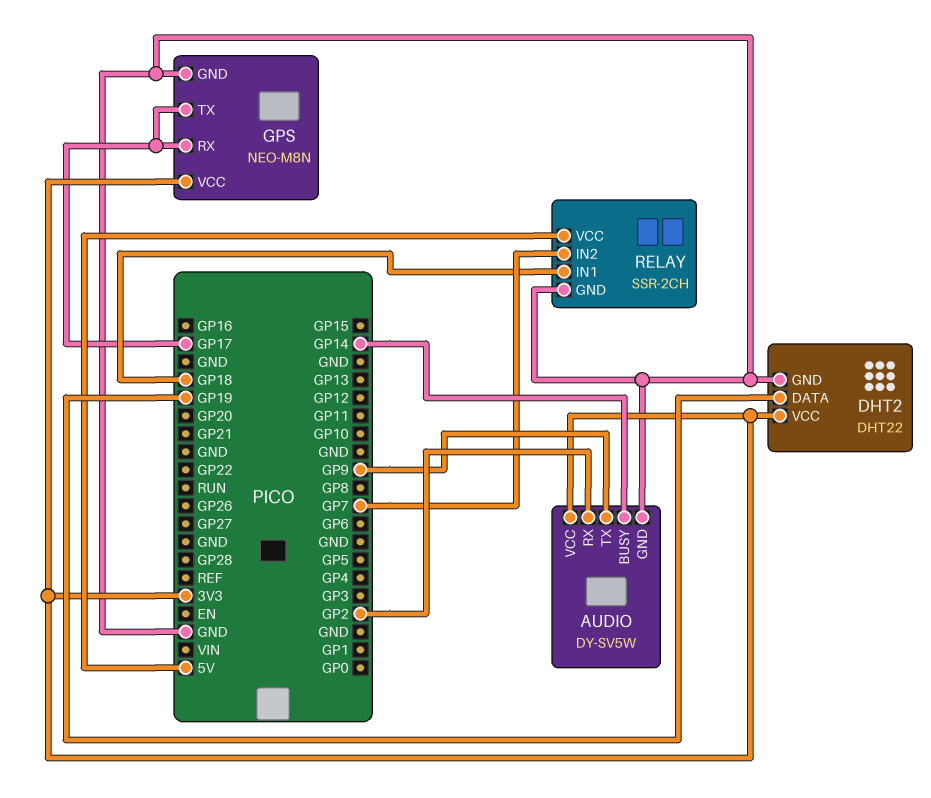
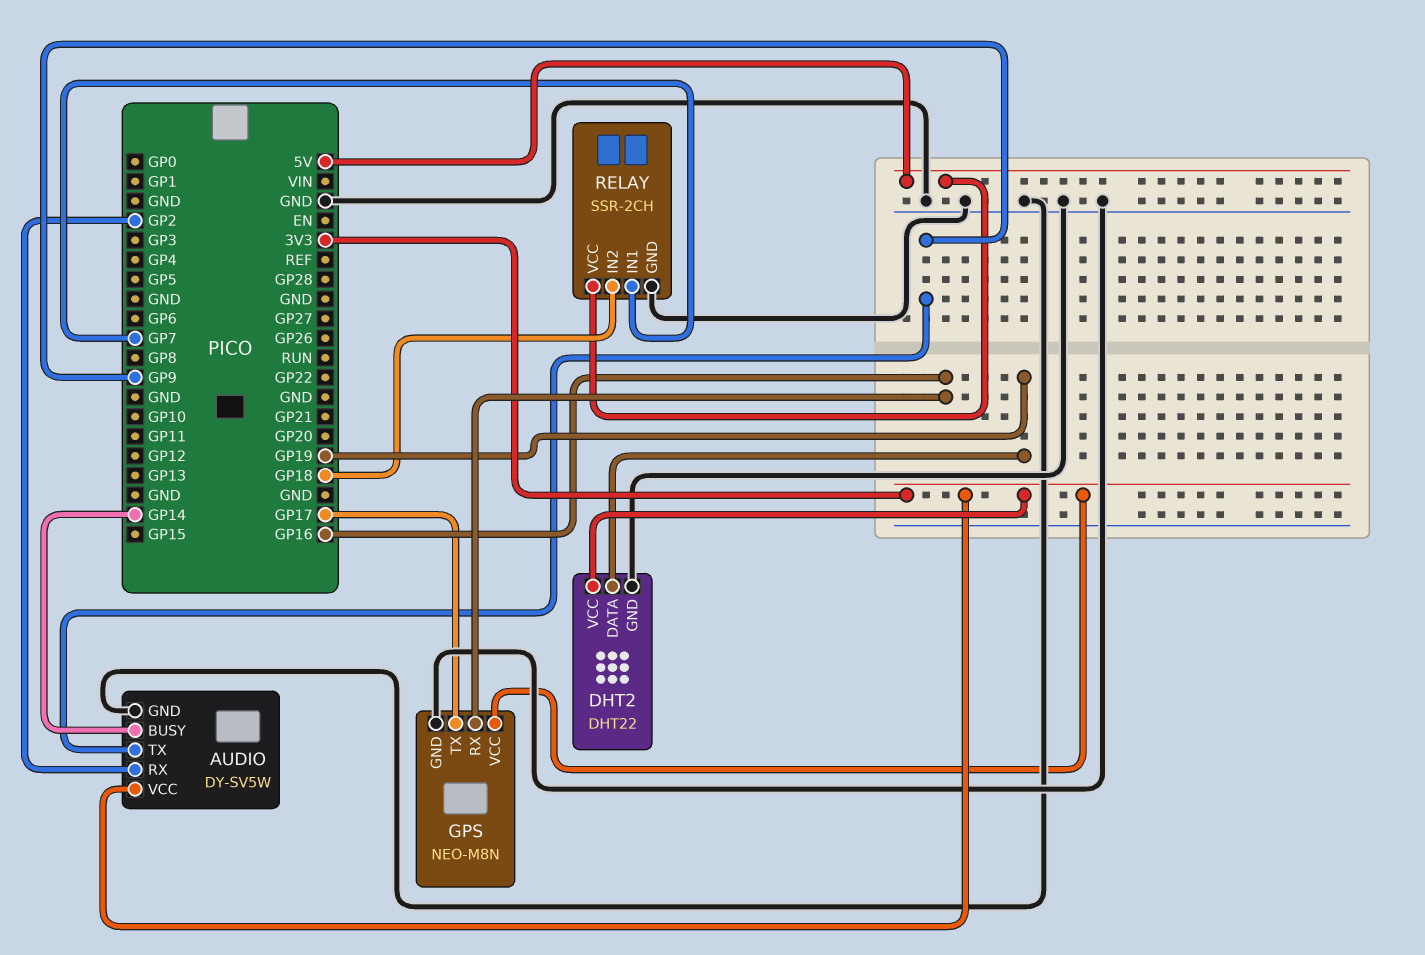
GPS pin RX: GP17 -> GP16
RELAY pin IN1: GP18 -> GP7
RELAY pin IN2: GP7 -> GP18

